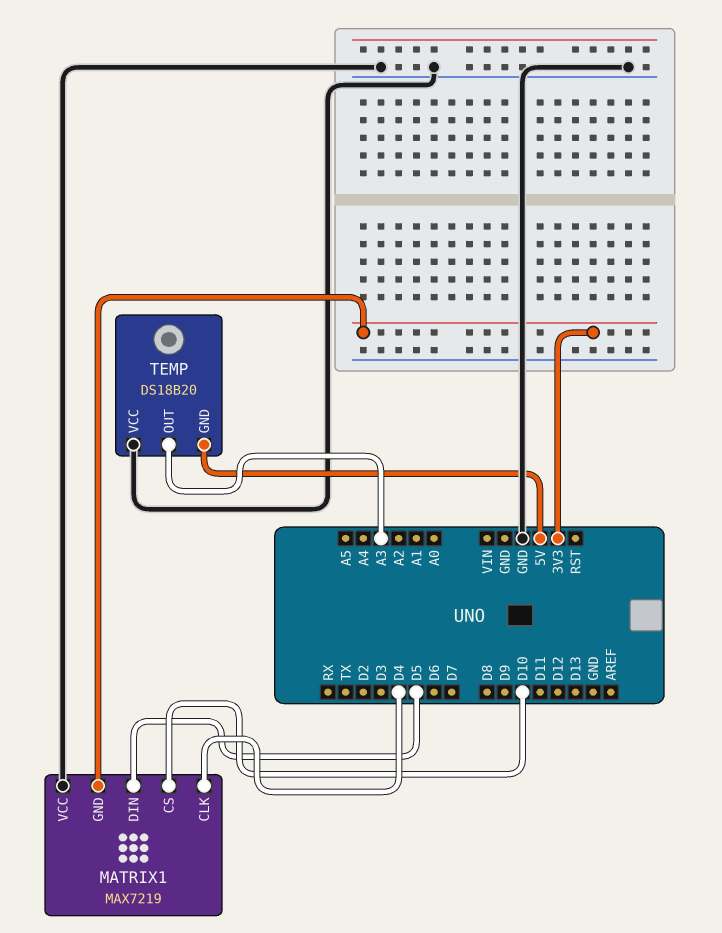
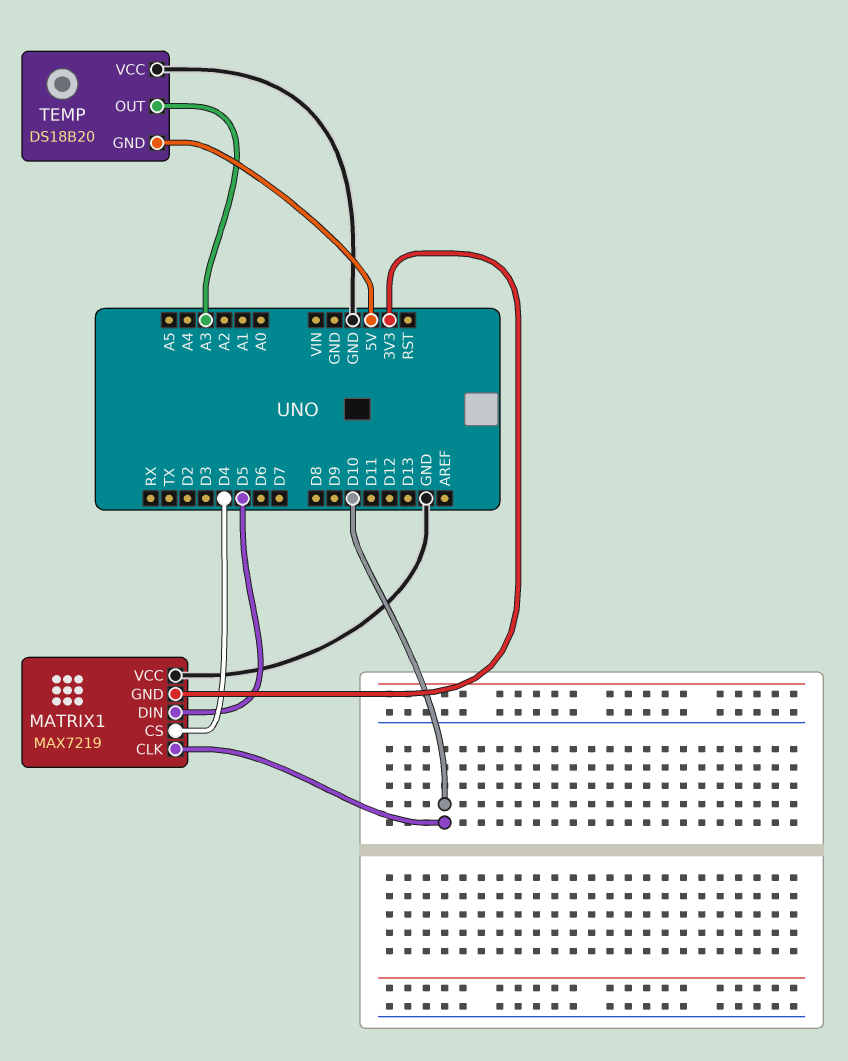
MATRIX1 pin CLK: D4 -> D10
MATRIX1 pin CS: D10 -> D4

